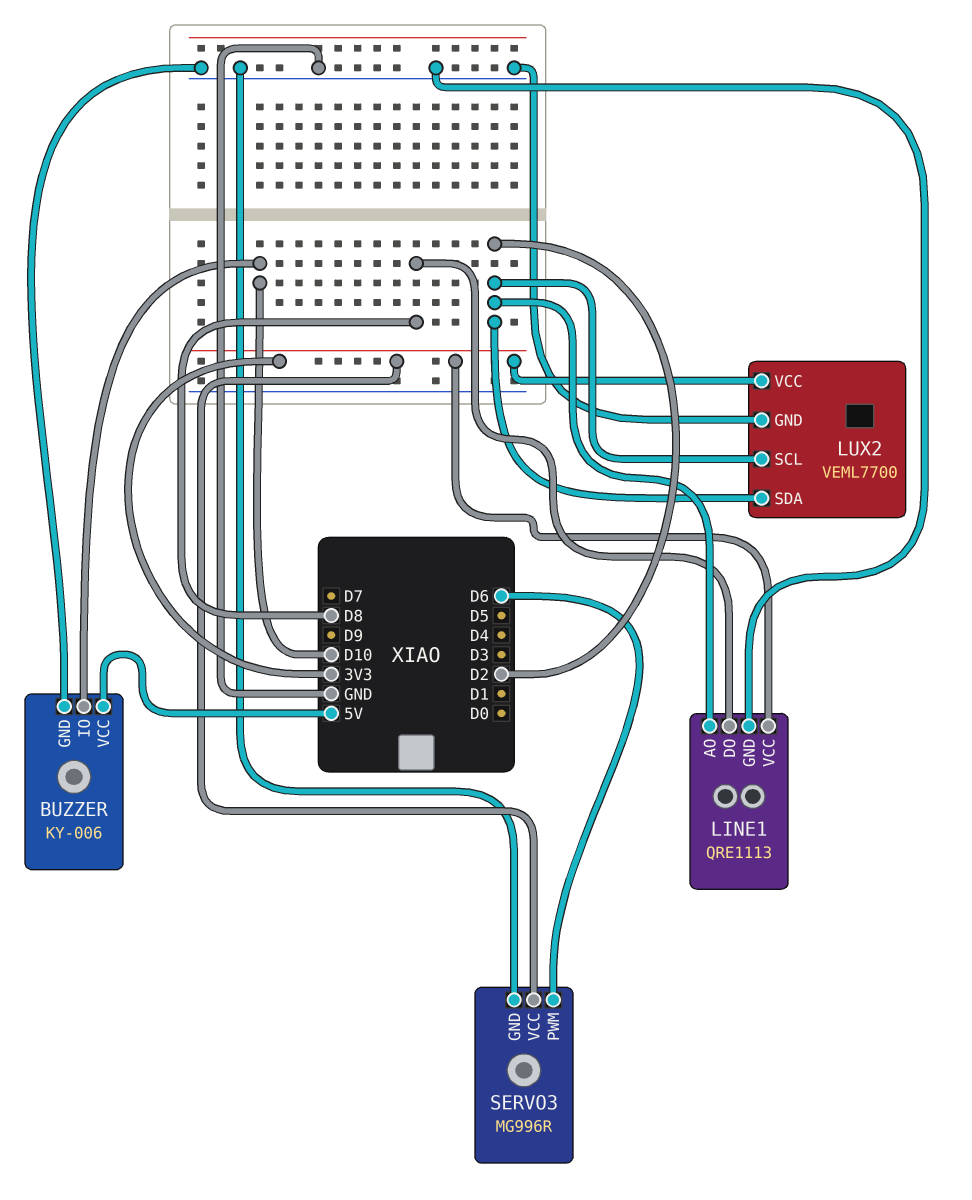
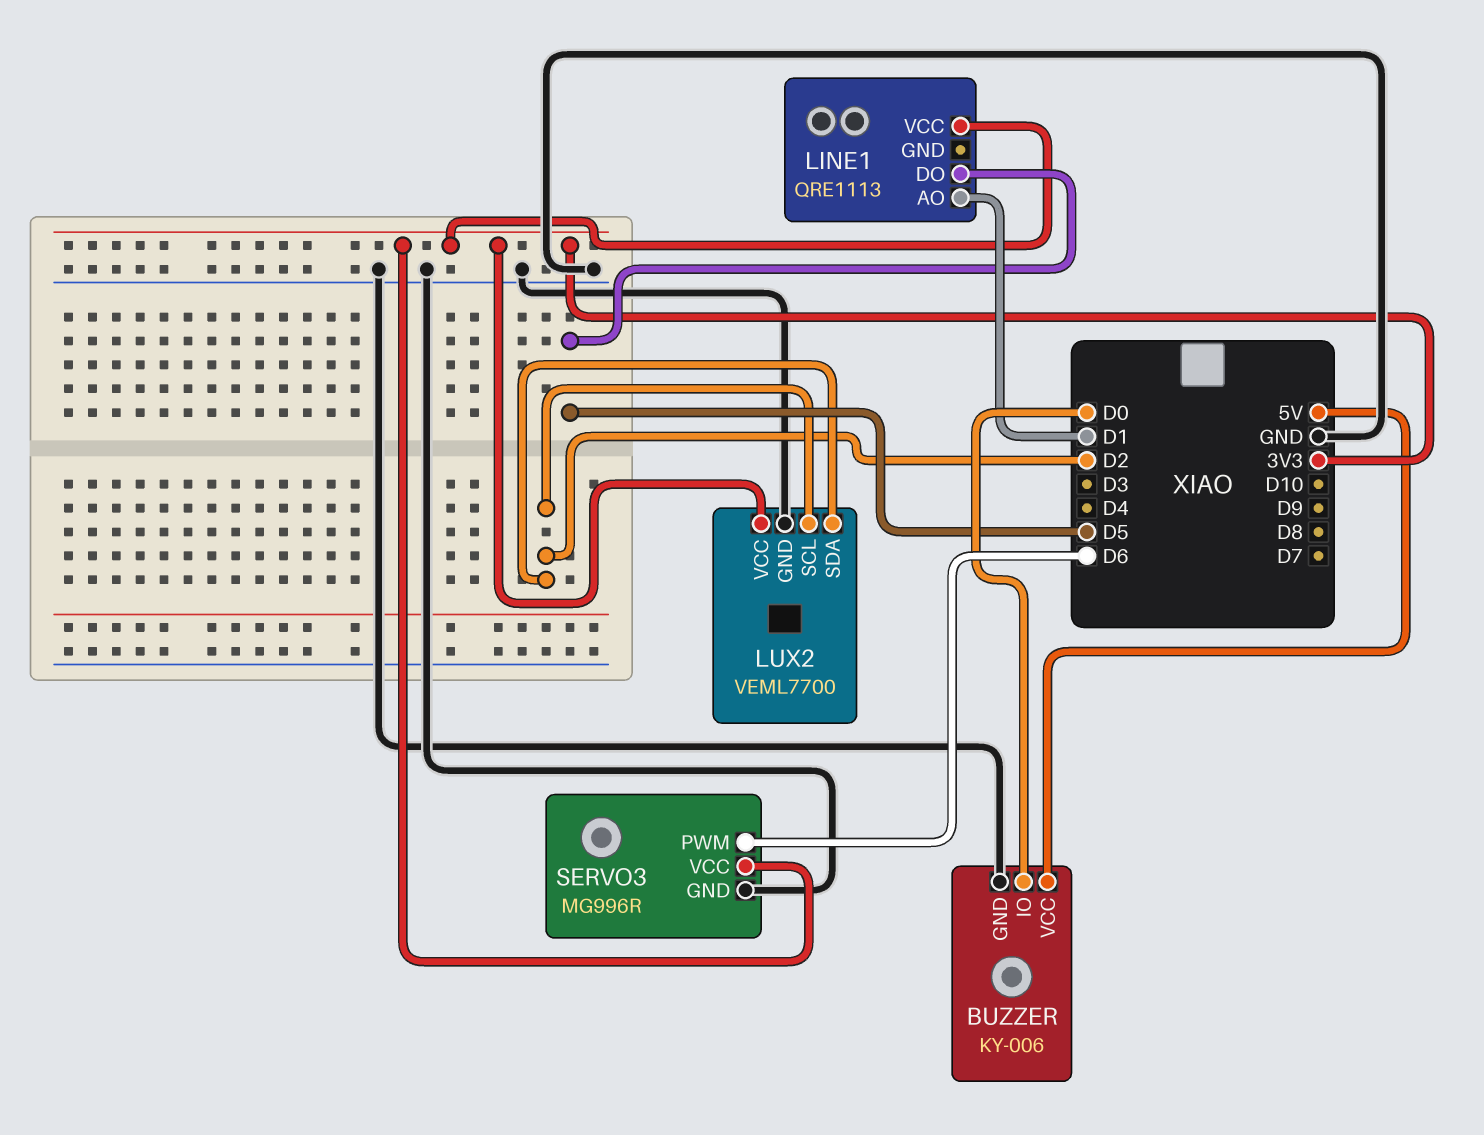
BUZZER pin IO: D10 -> D0
LINE1 pin AO: D2 -> D1
LINE1 pin DO: D8 -> D5
LINE1 pin GND: GND -> none

